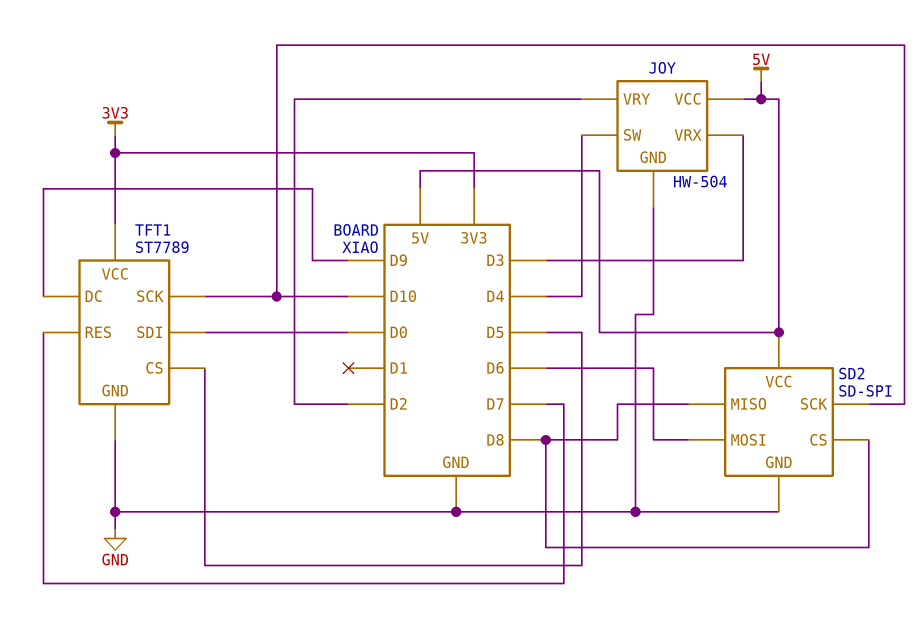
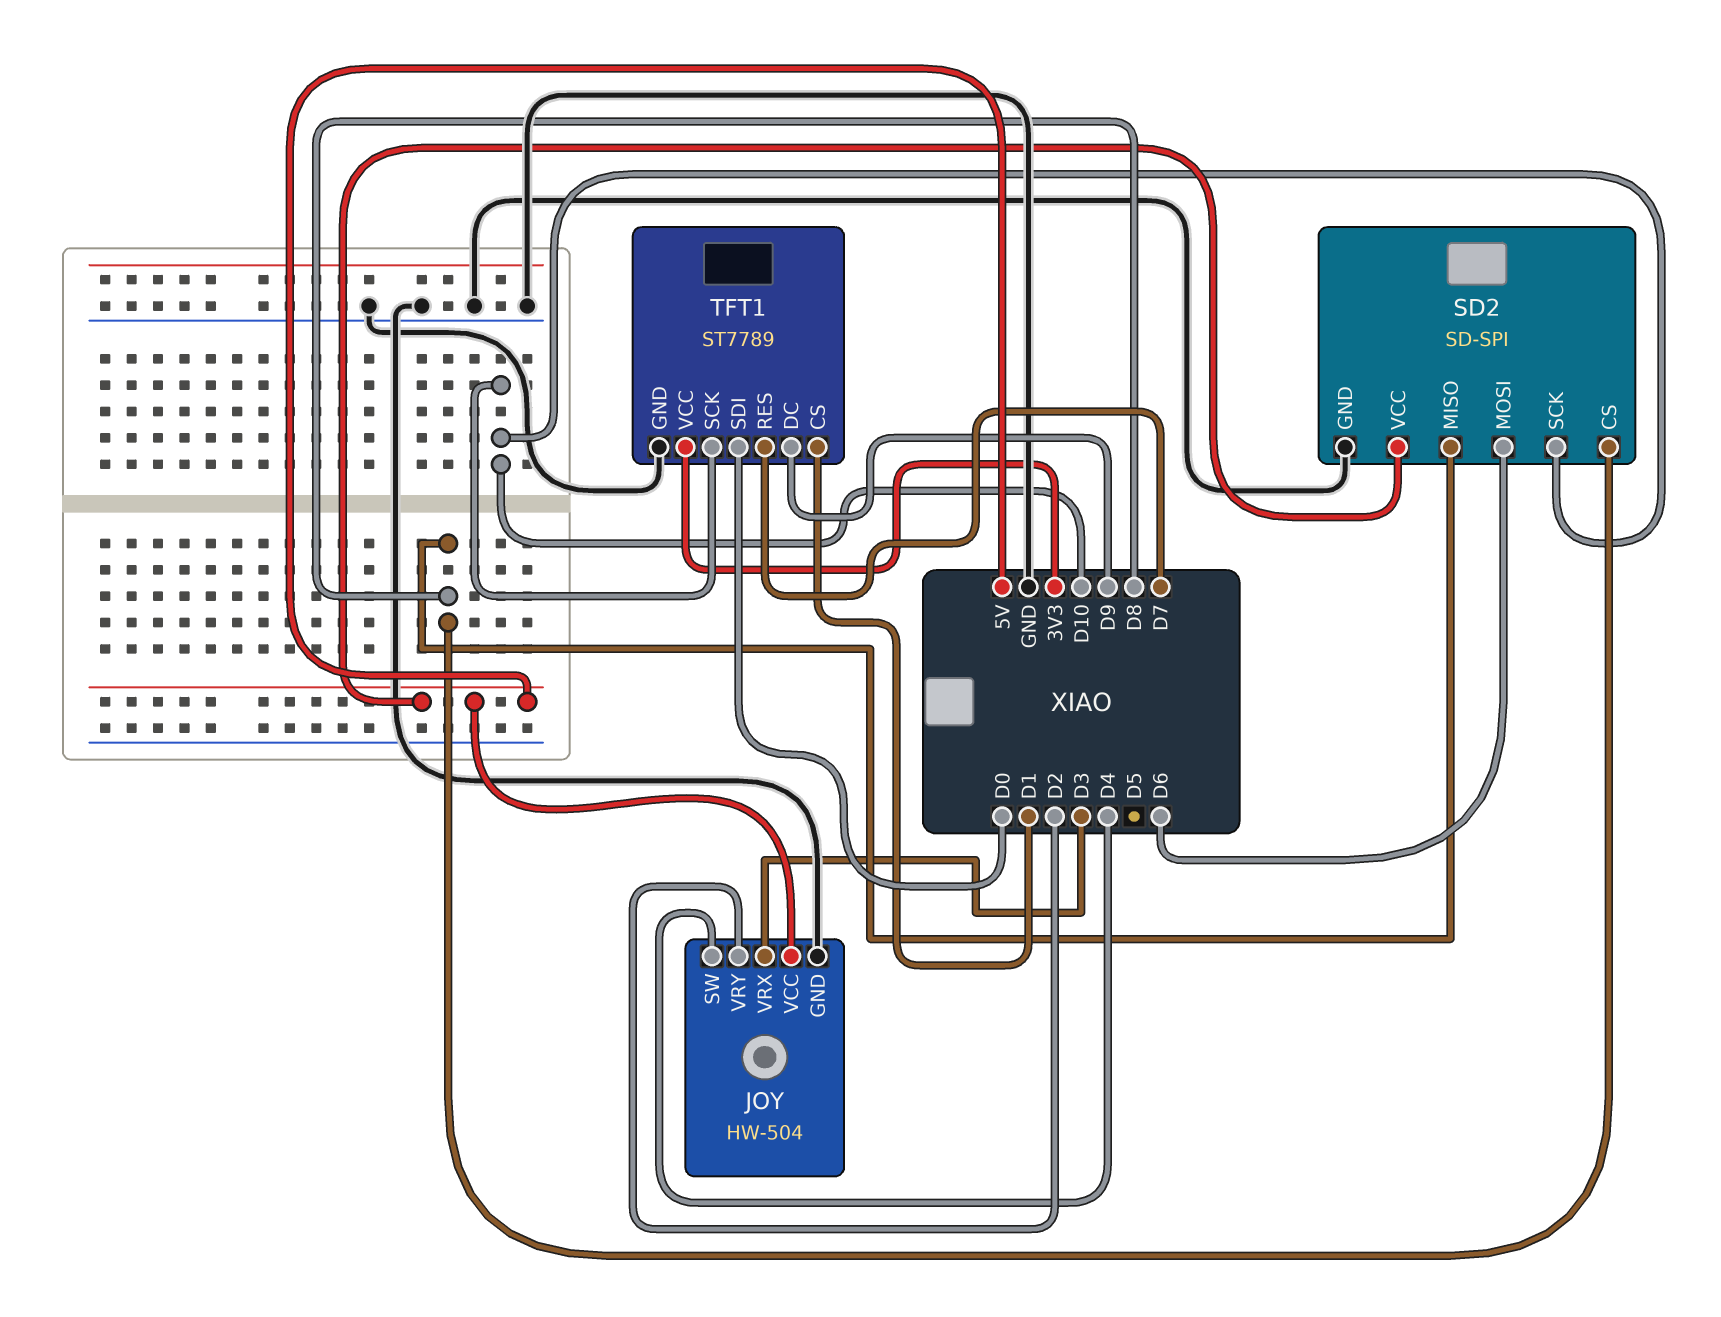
TFT1 pin CS: D5 -> D1

